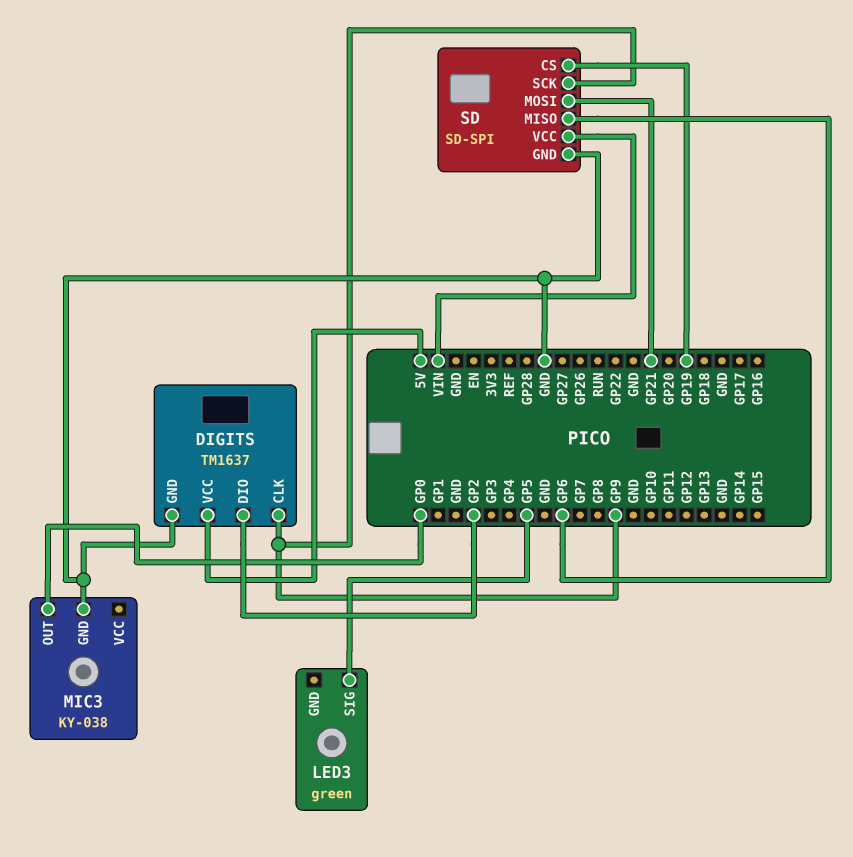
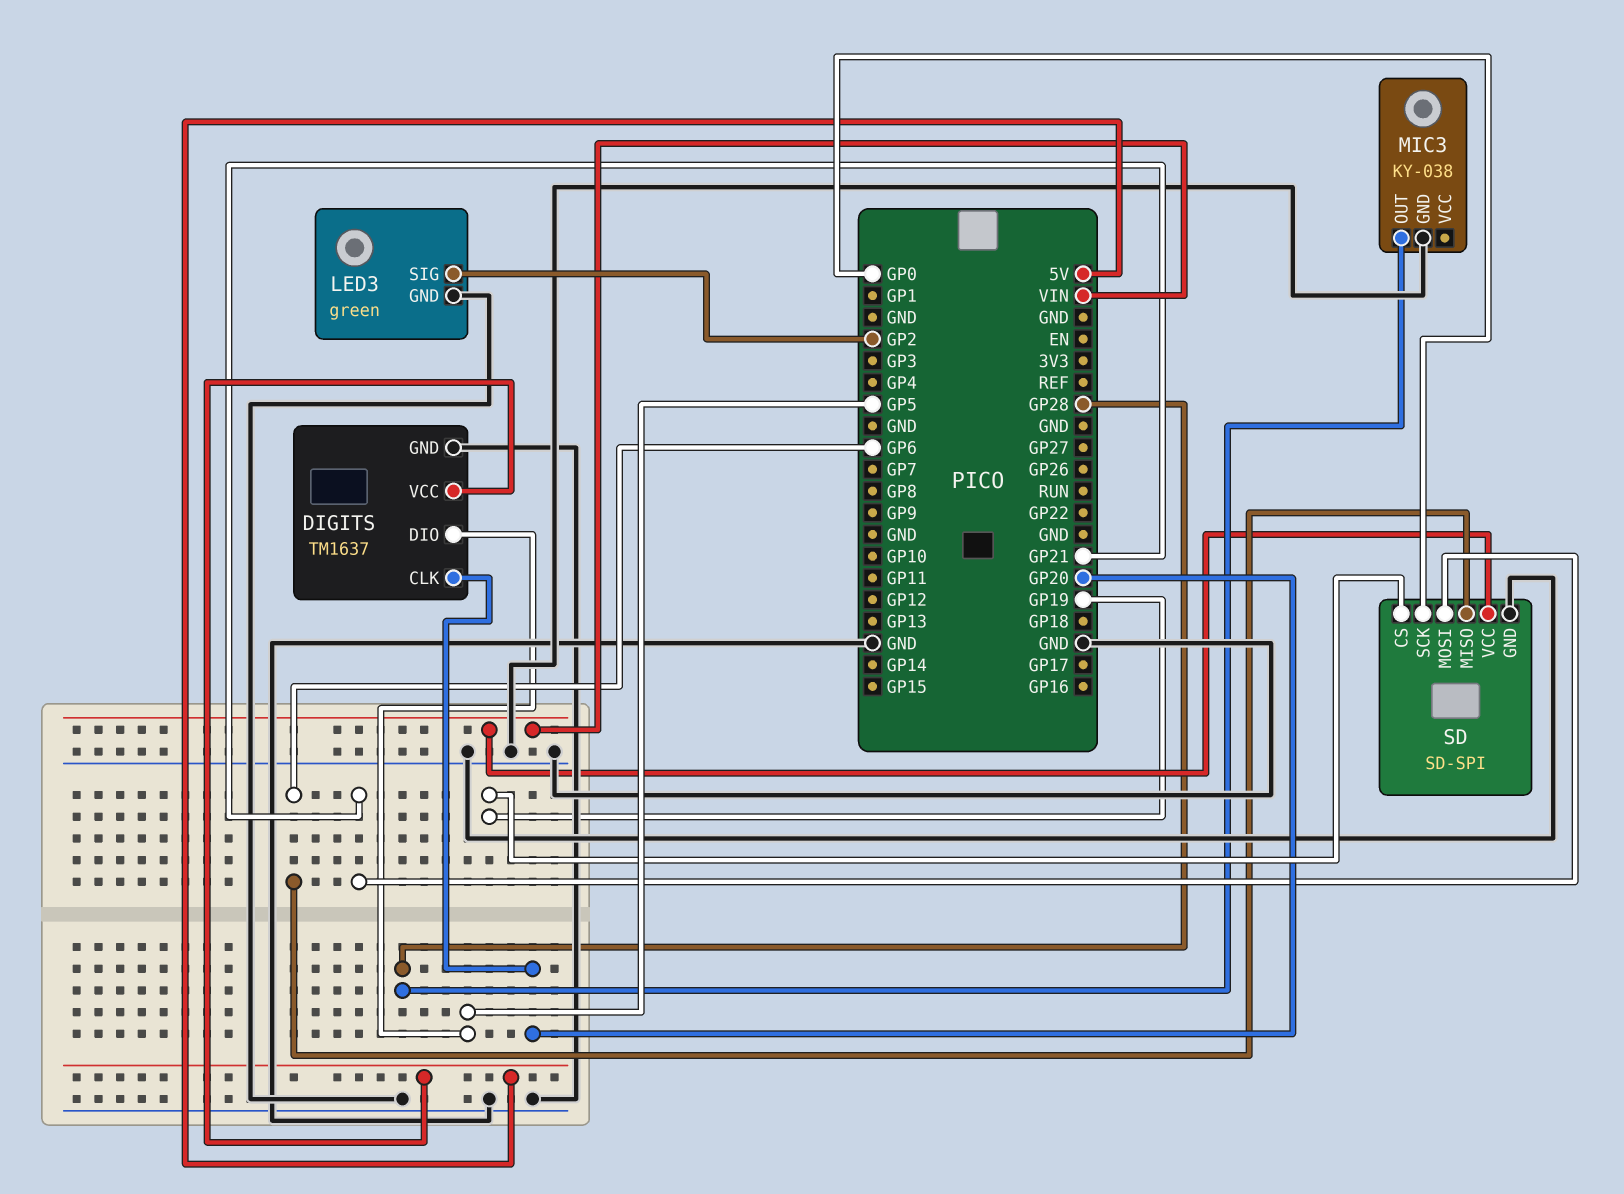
DIGITS pin CLK: GP9 -> GP20
DIGITS pin DIO: GP2 -> GP5
LED3 pin GND: none -> GND
LED3 pin SIG: GP5 -> GP2
MIC3 pin OUT: GP0 -> GP28
SD pin SCK: GP9 -> GP0

